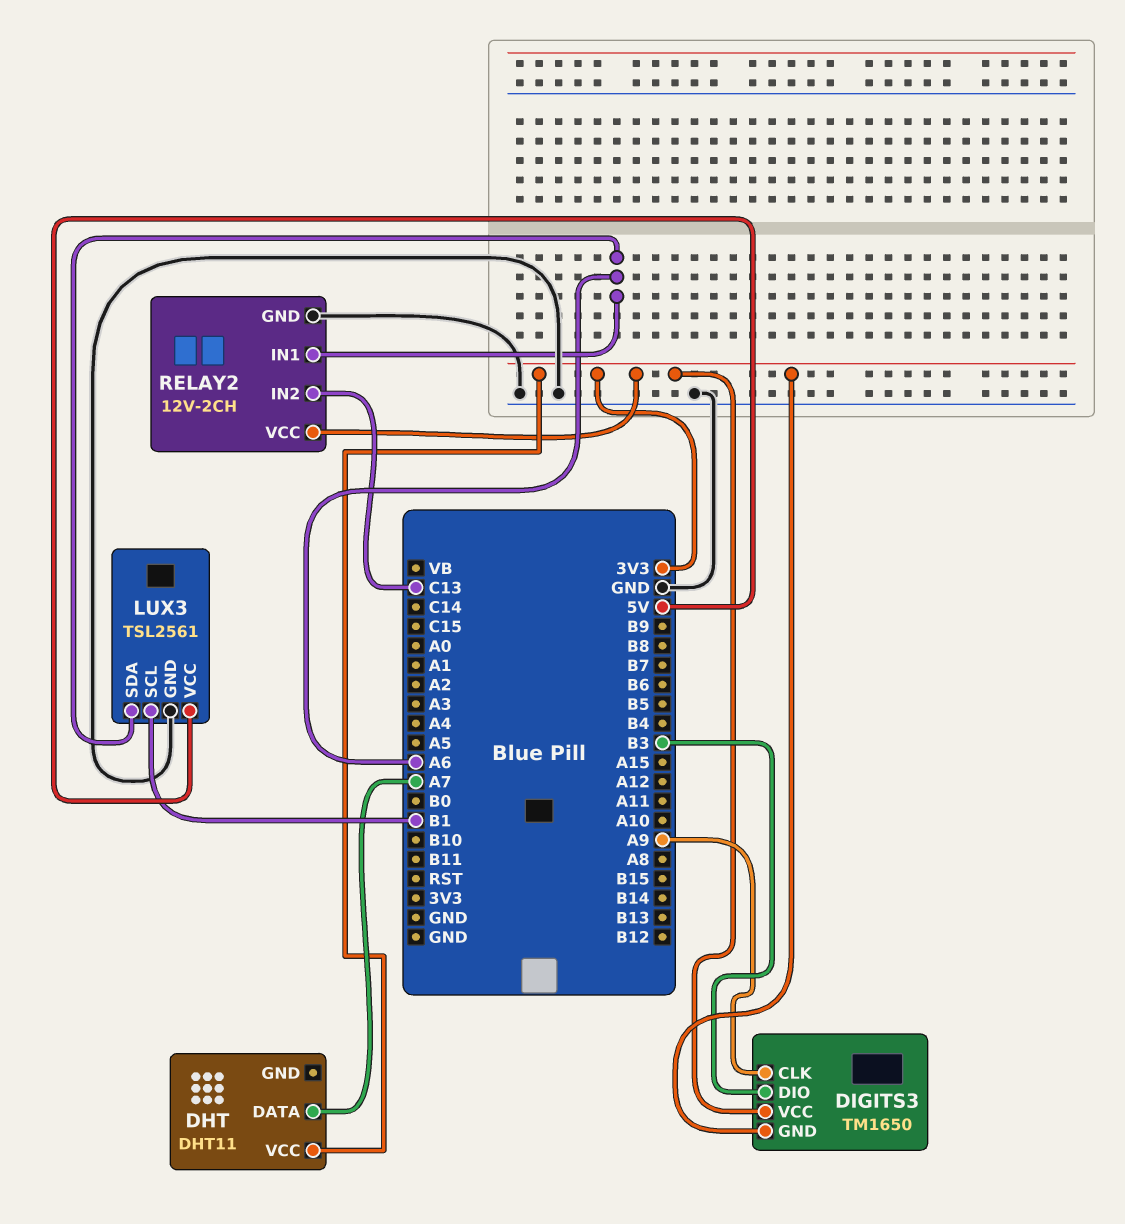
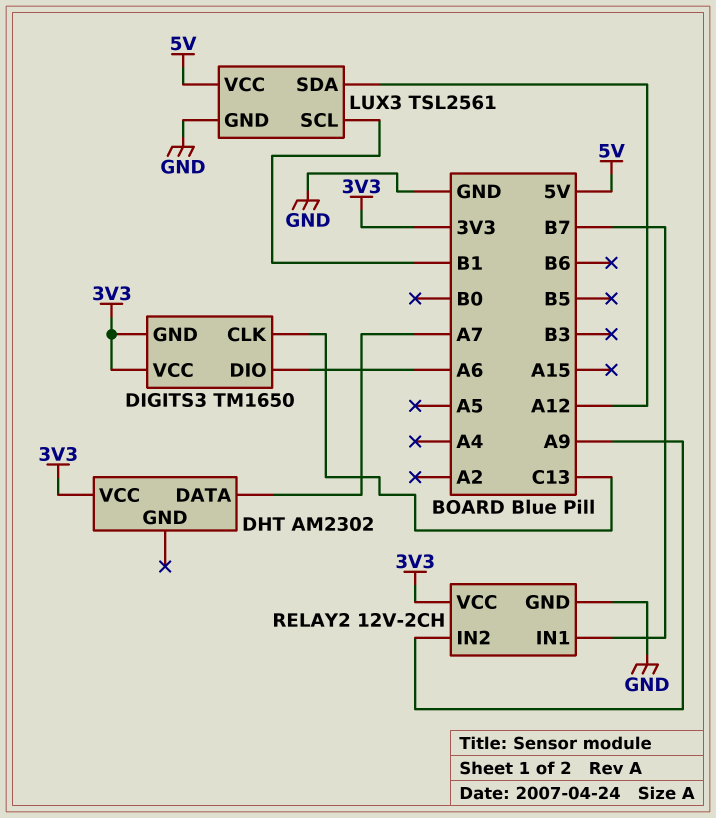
DHT: DHT11 -> AM2302
DIGITS3 pin CLK: A9 -> C13
DIGITS3 pin DIO: B3 -> A6
LUX3 pin SDA: A6 -> A12
RELAY2 pin IN1: A6 -> B7
RELAY2 pin IN2: C13 -> A9

